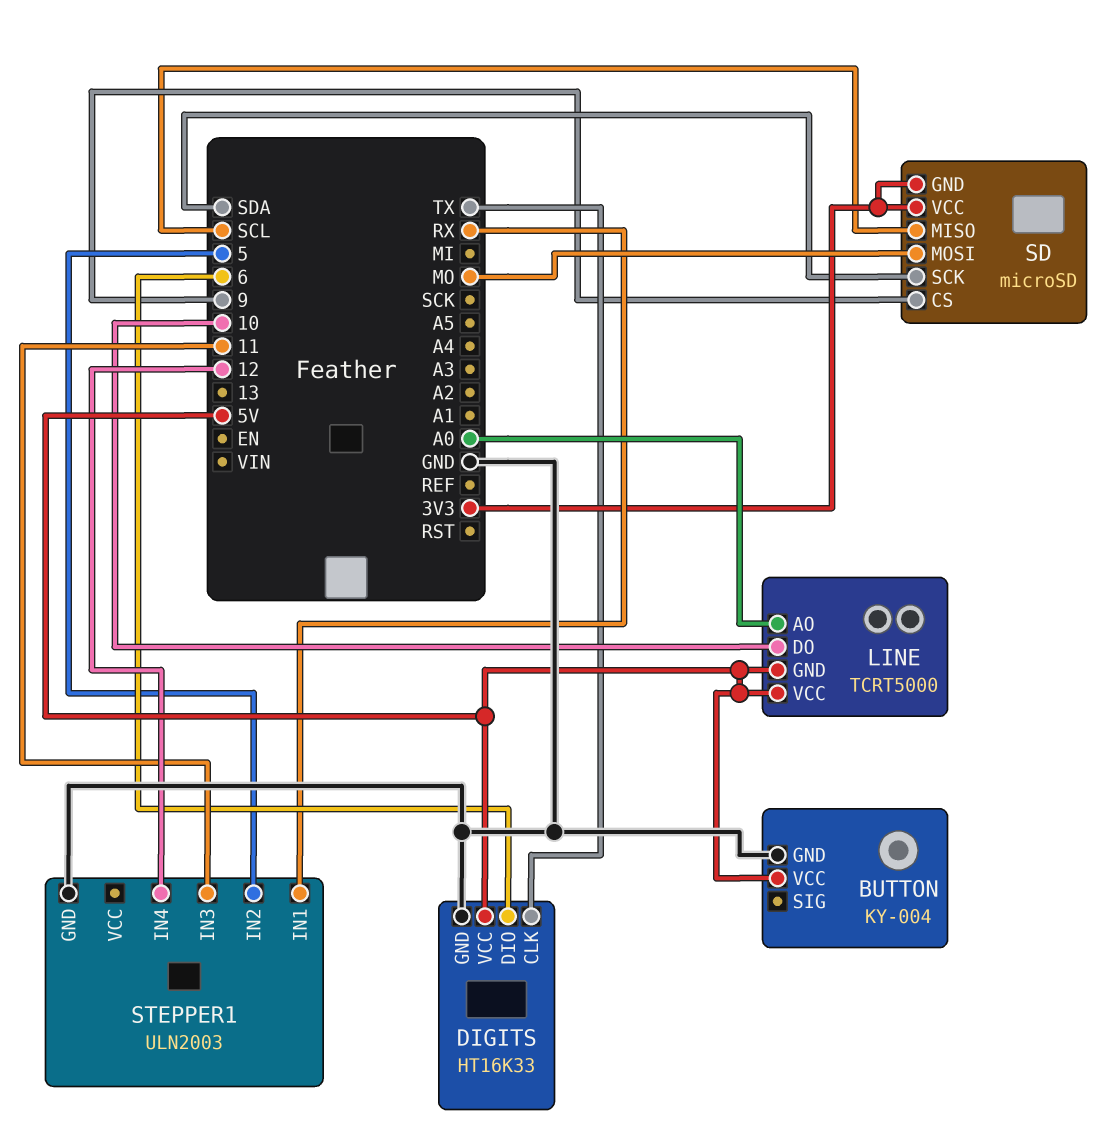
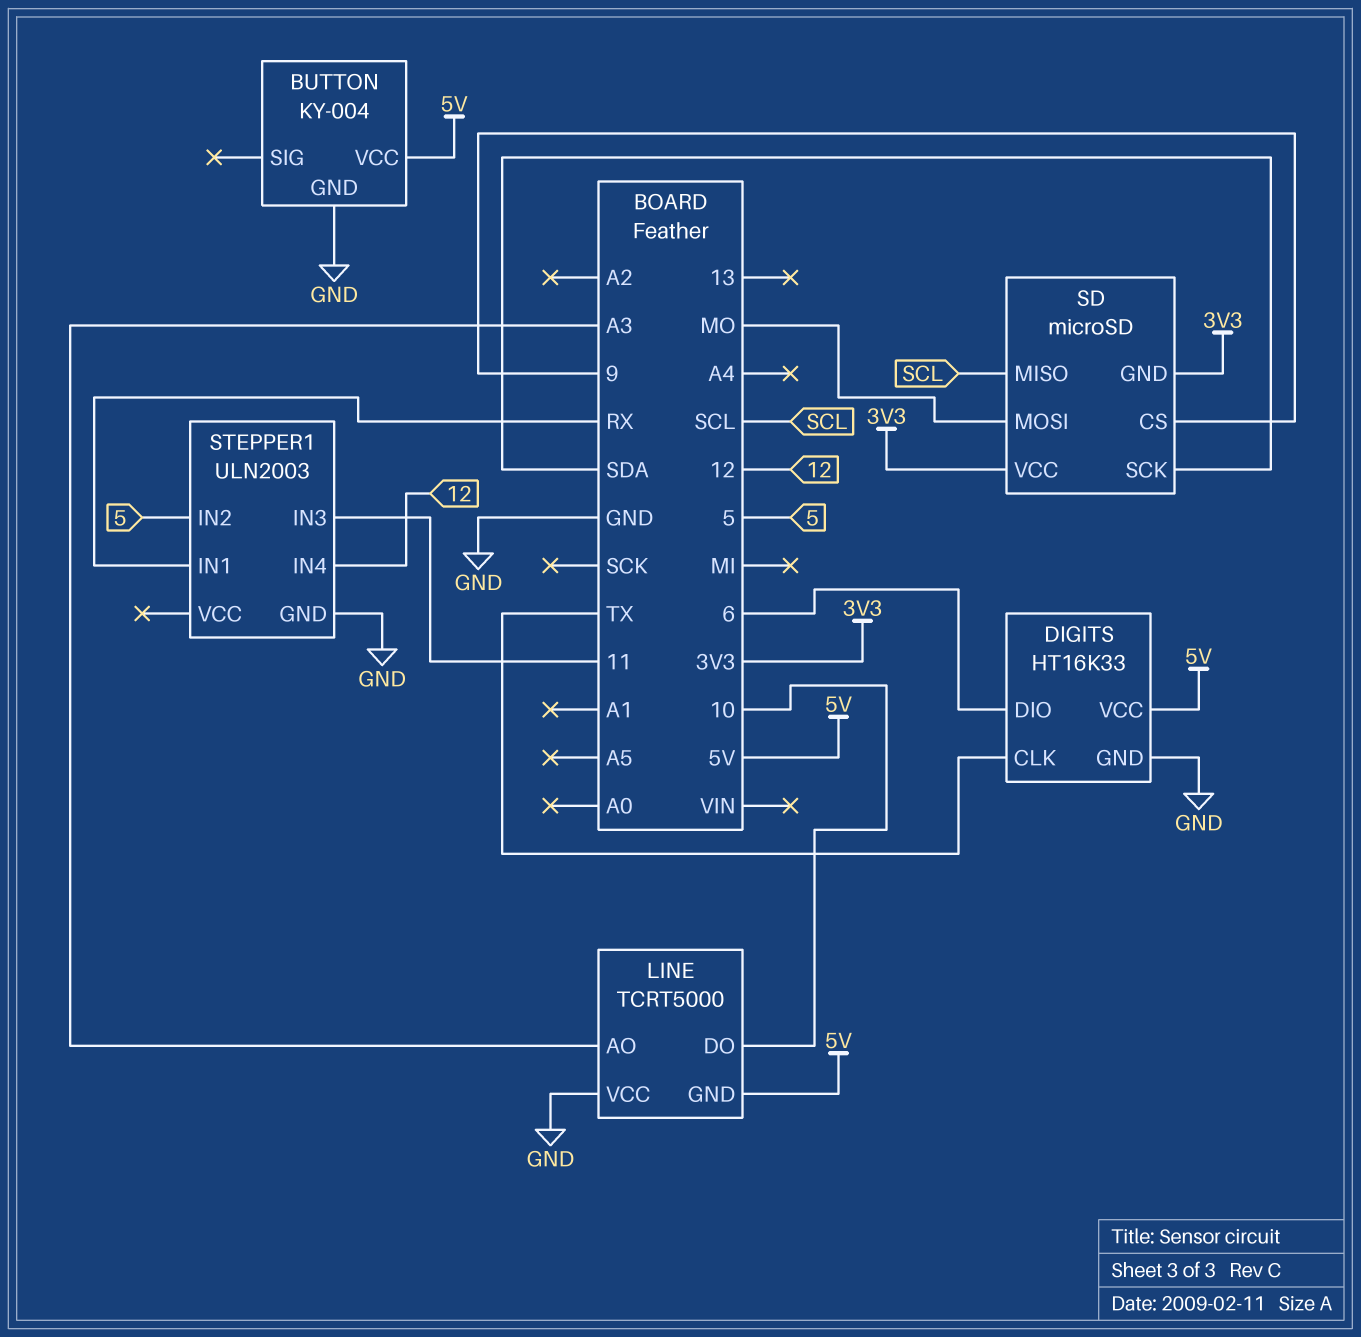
LINE pin AO: A0 -> A3
LINE pin VCC: 5V -> GND

